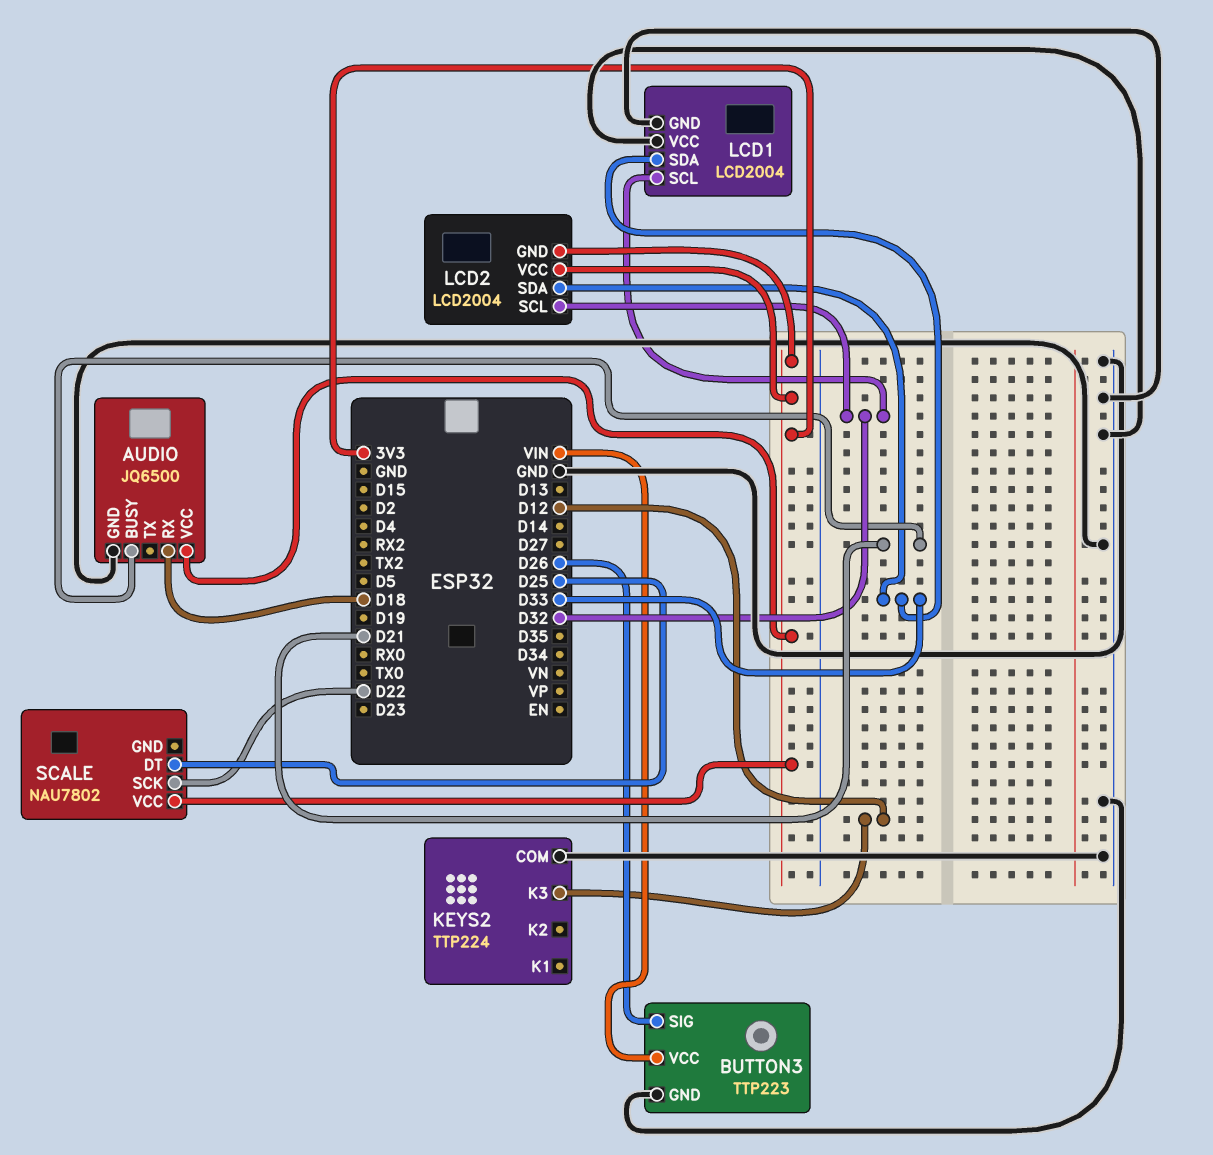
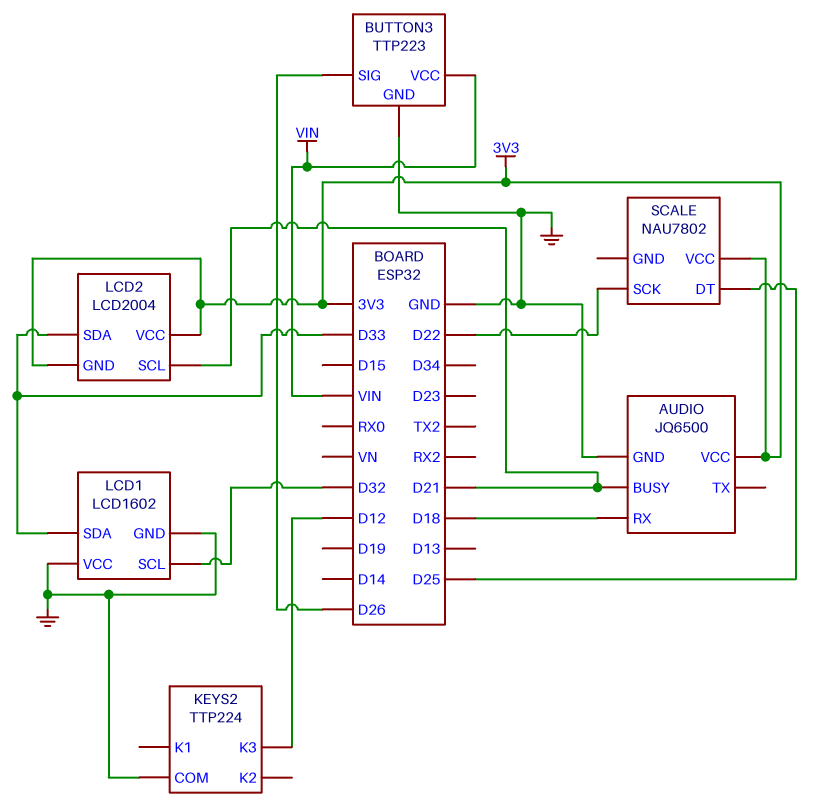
LCD1: LCD2004 -> LCD1602
LCD2 pin SCL: D32 -> D21

